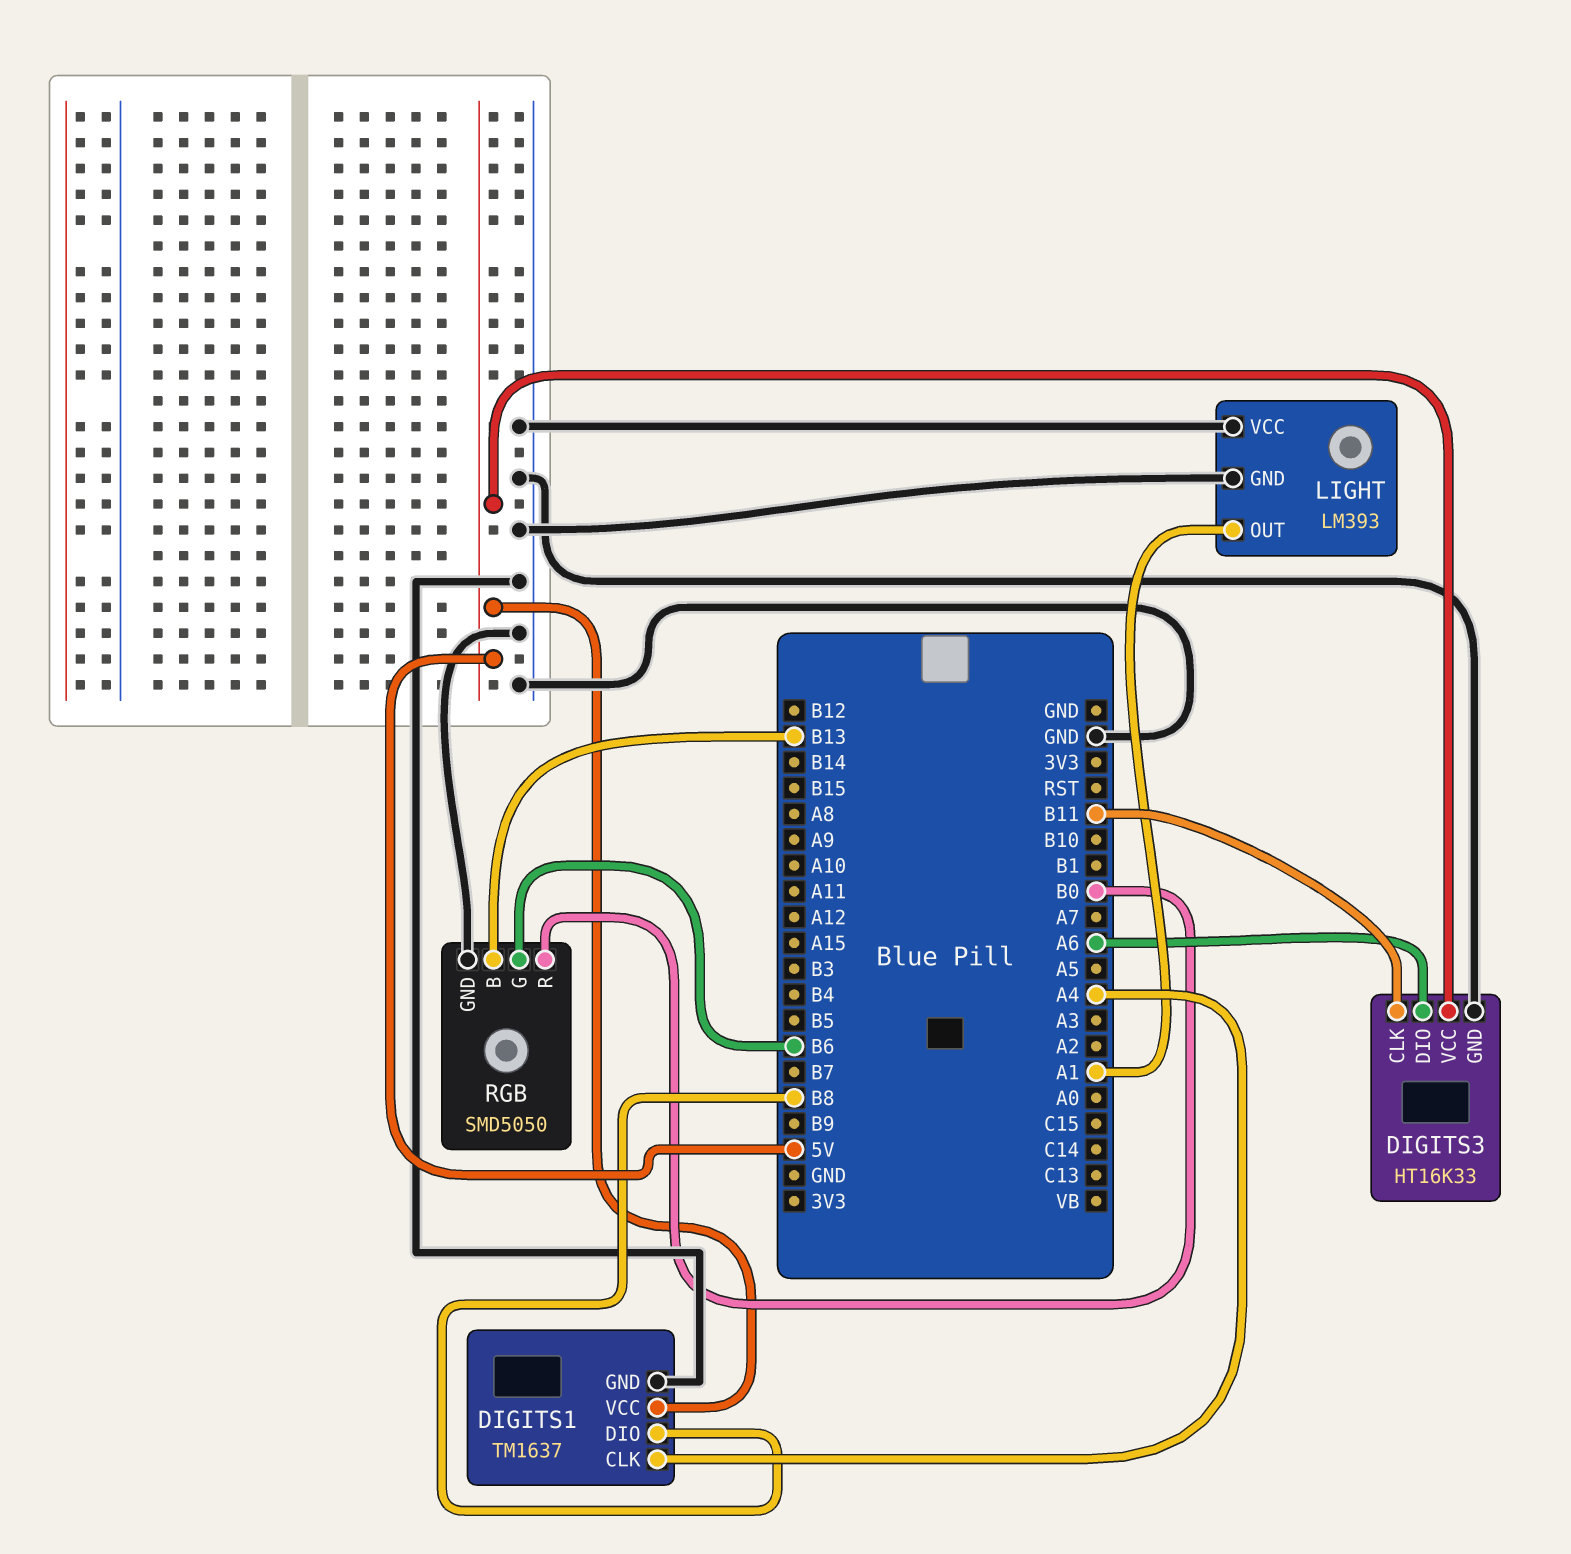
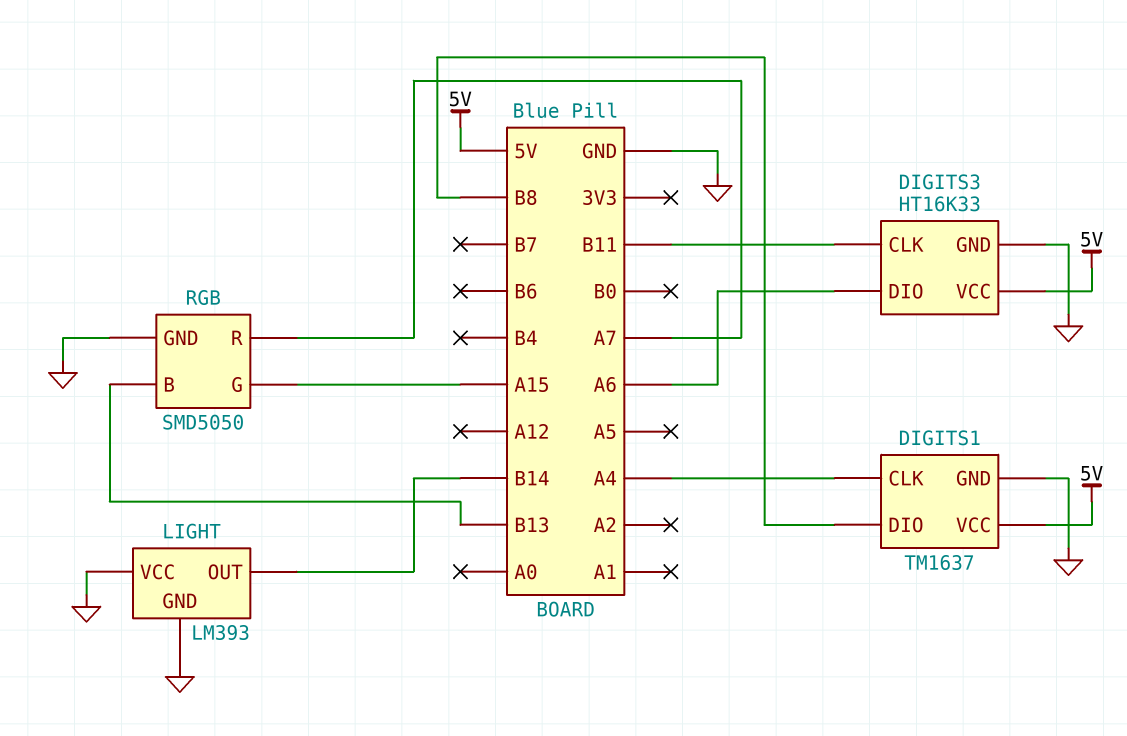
LIGHT pin OUT: A1 -> B14
RGB pin G: B6 -> A15
RGB pin R: B0 -> A7

